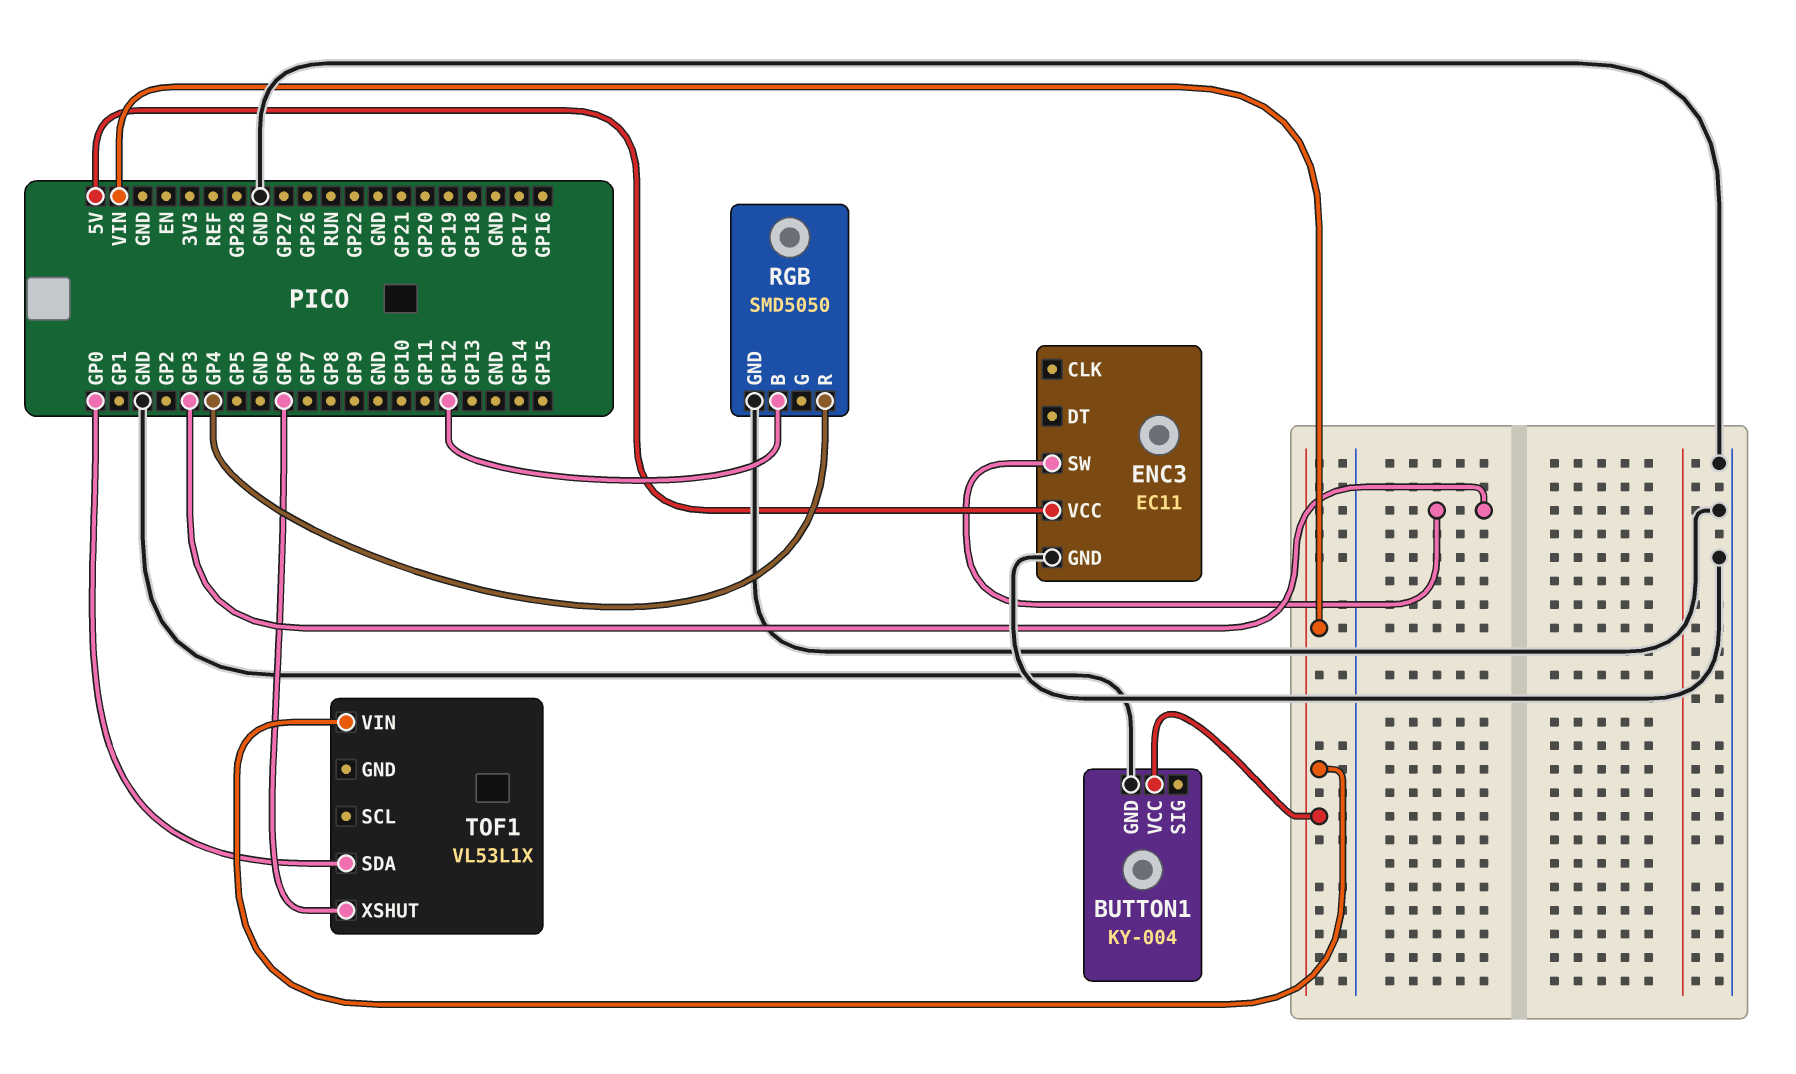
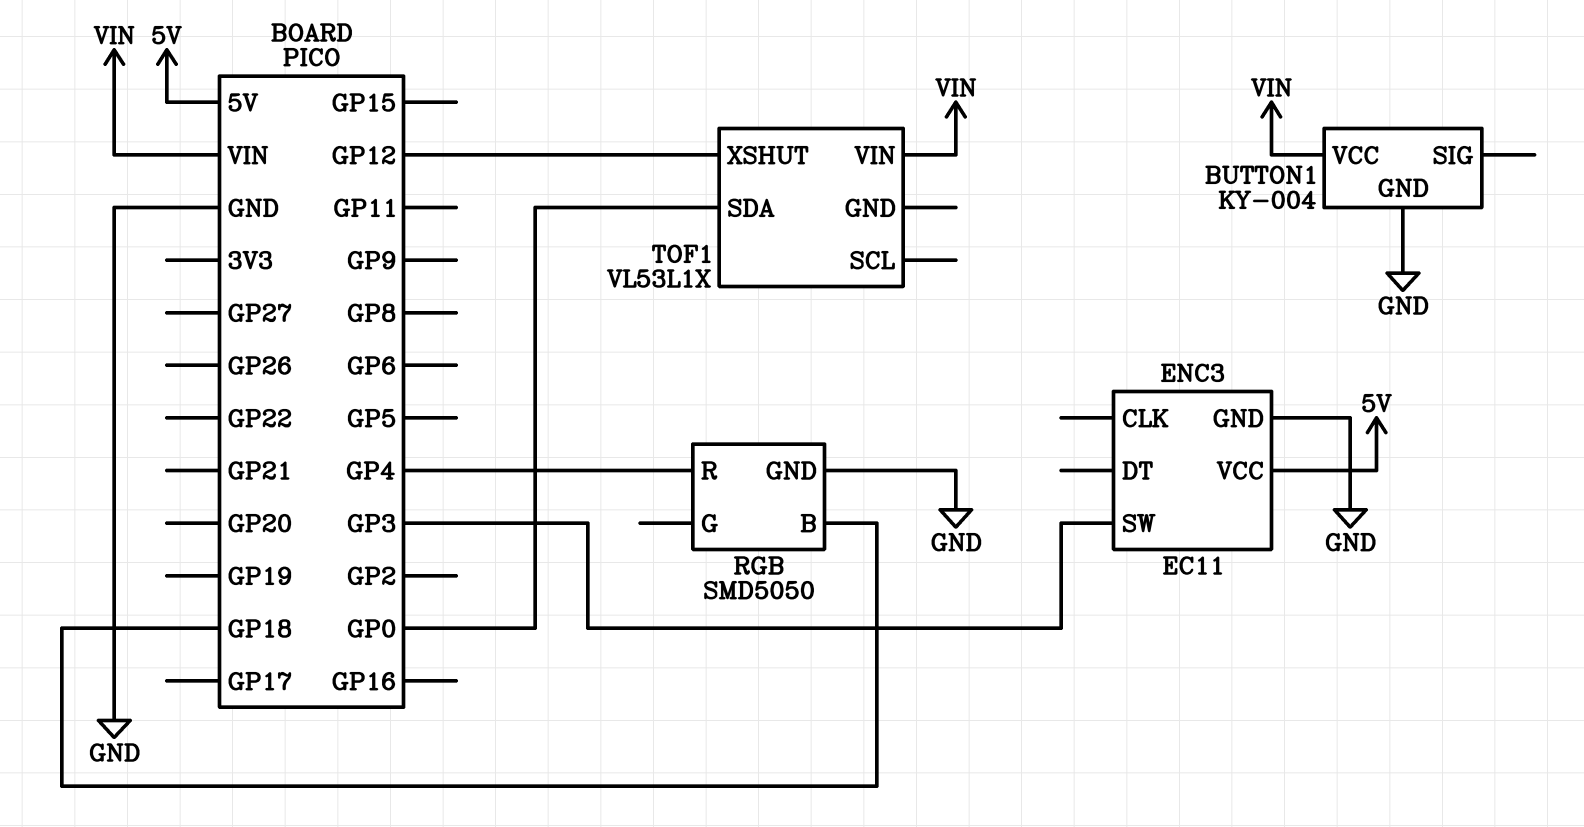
RGB pin B: GP12 -> GP18
TOF1 pin XSHUT: GP6 -> GP12

